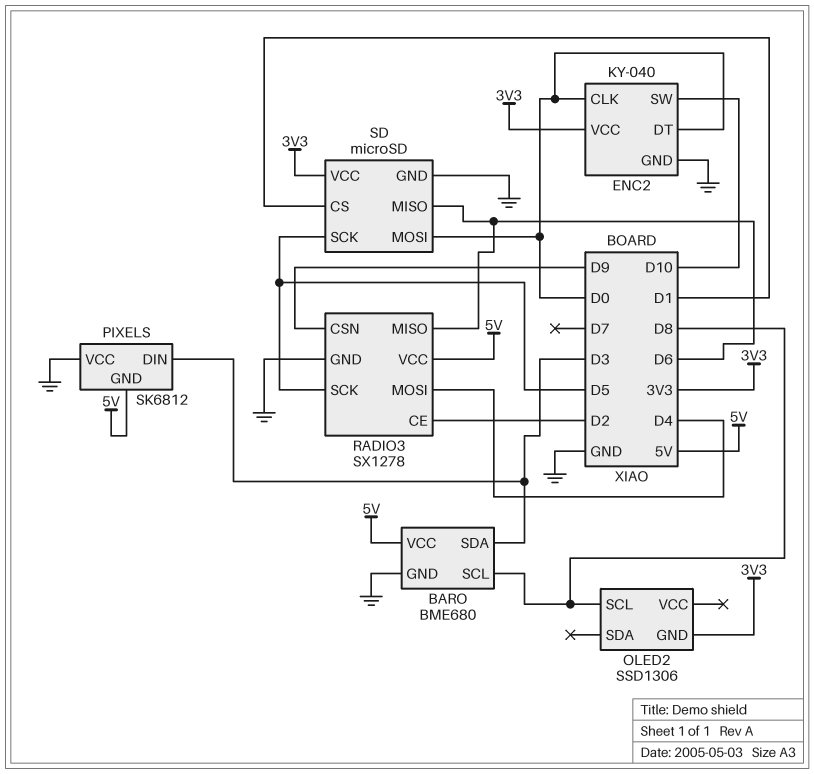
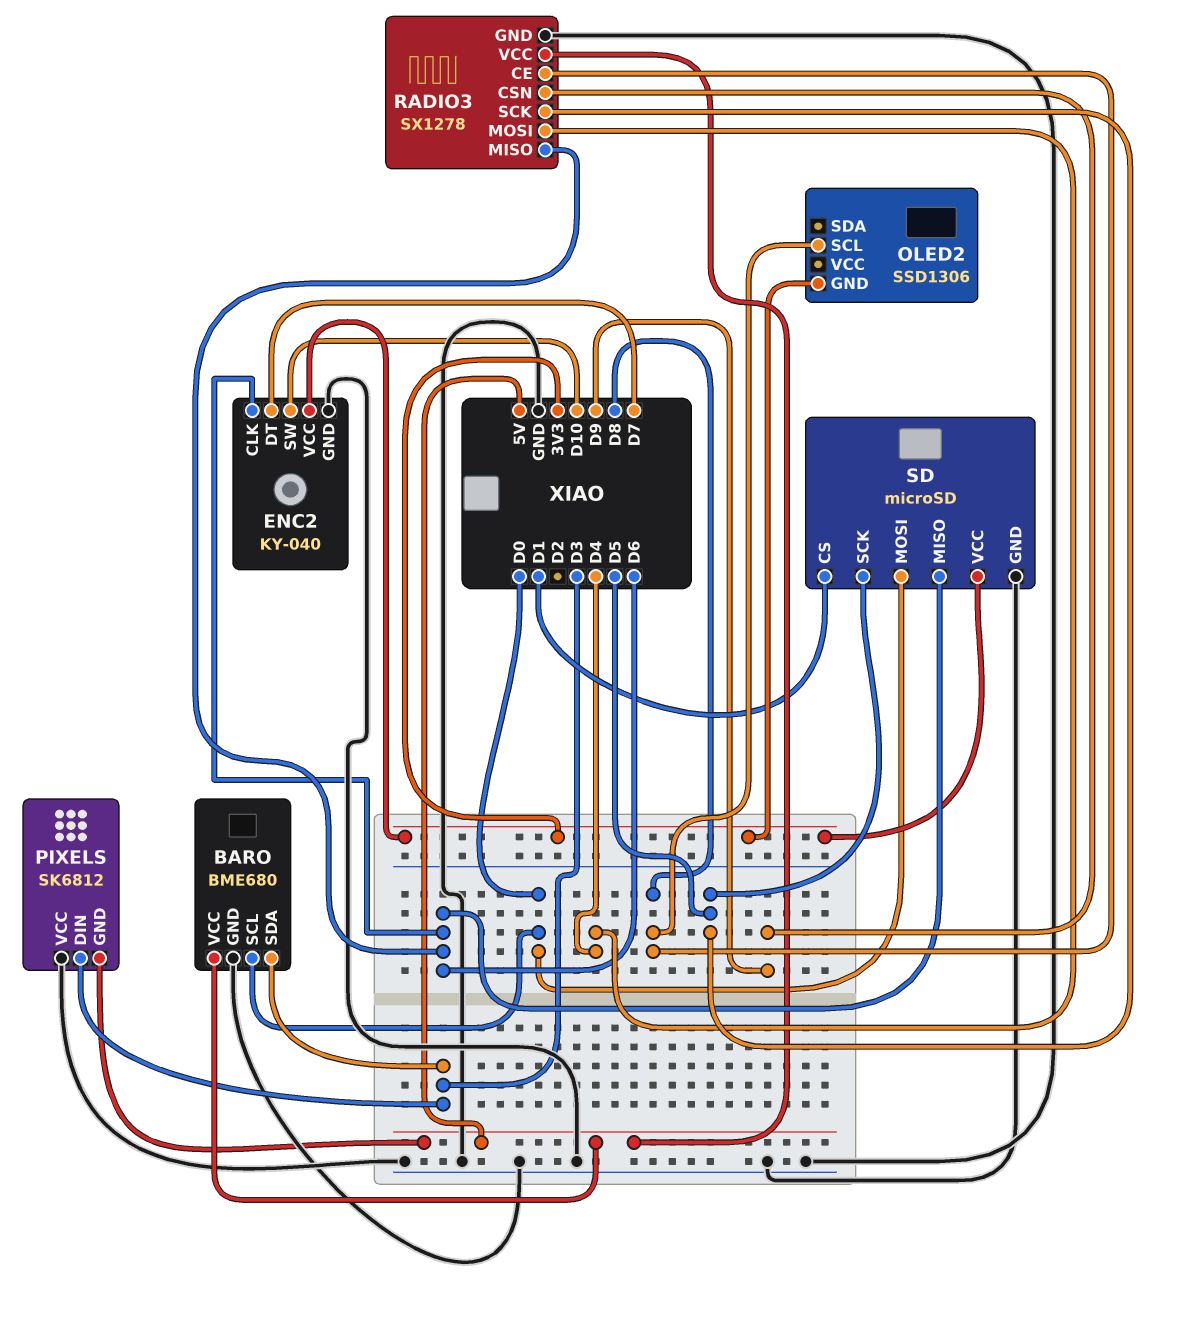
BARO pin SCL: D8 -> D0
ENC2 pin CLK: D0 -> D6
ENC2 pin DT: D0 -> D7
RADIO3 pin CE: D2 -> D8

